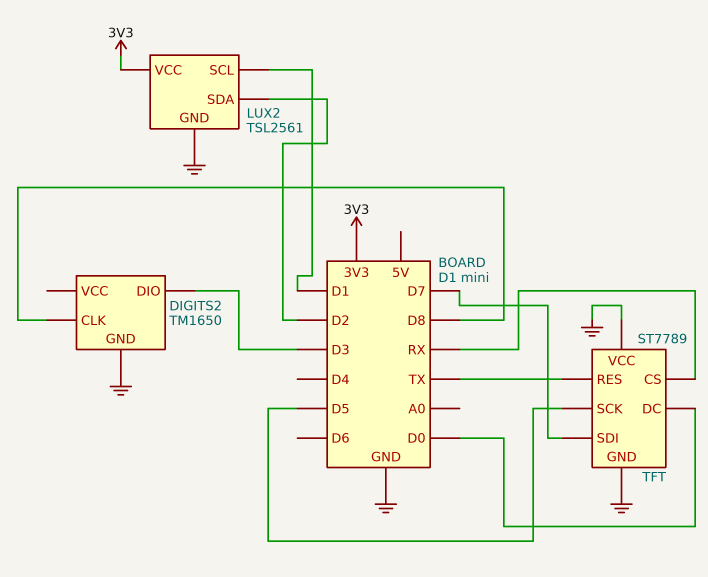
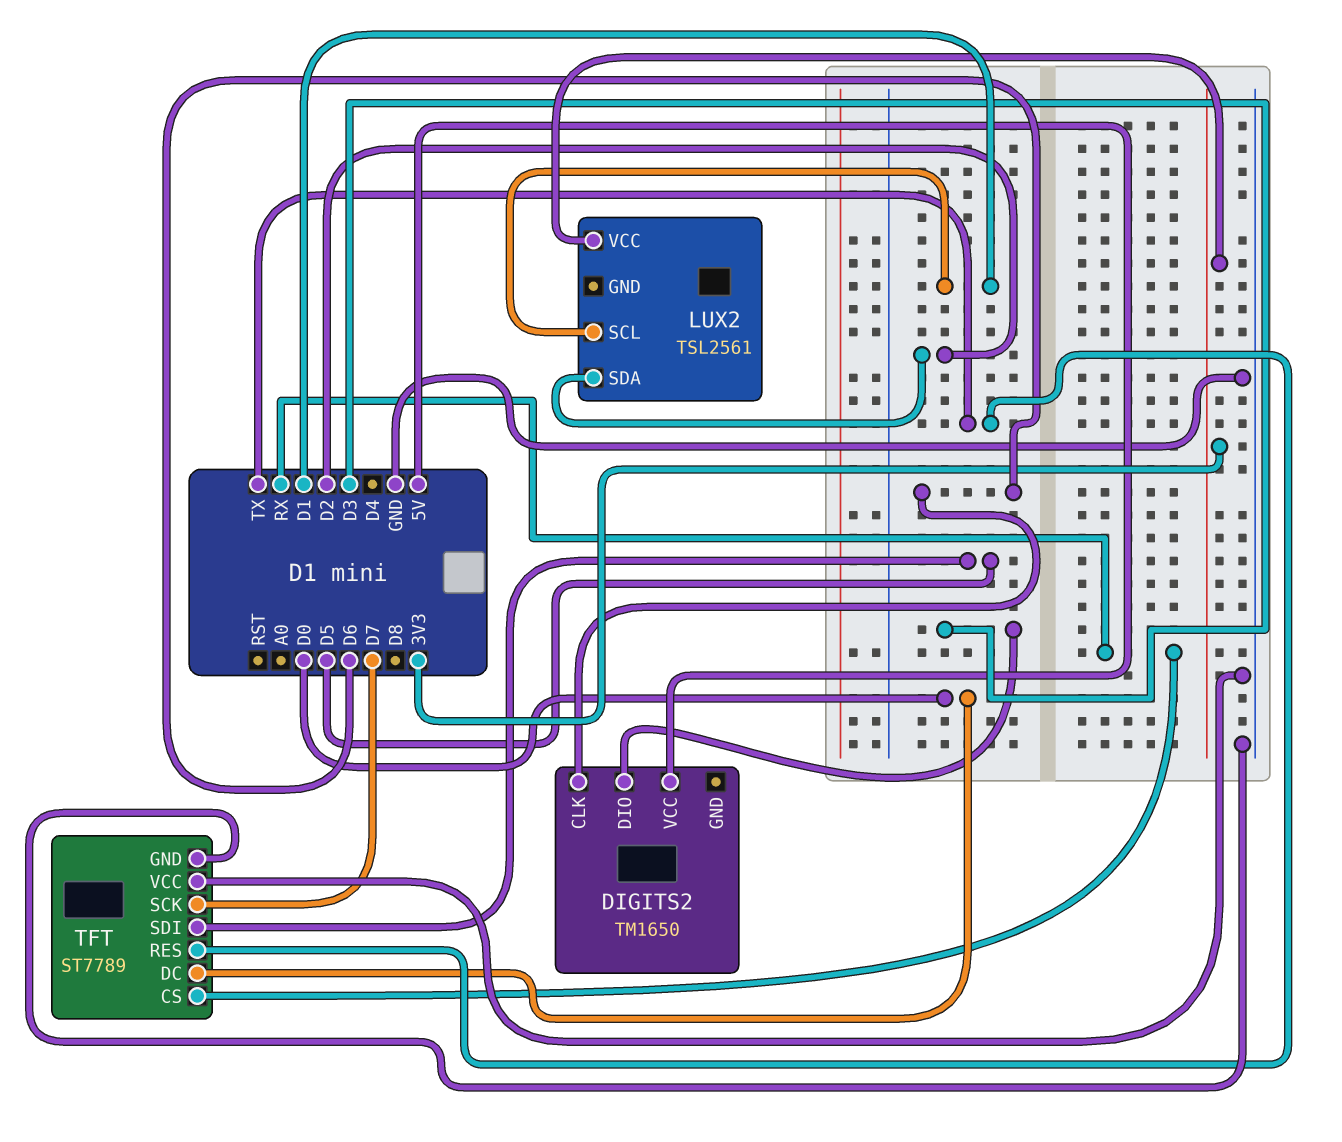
DIGITS2 pin CLK: D8 -> D6
DIGITS2 pin GND: GND -> none
DIGITS2 pin VCC: none -> 5V
LUX2 pin GND: GND -> none
TFT pin SCK: D5 -> D7
TFT pin SDI: D7 -> D5

